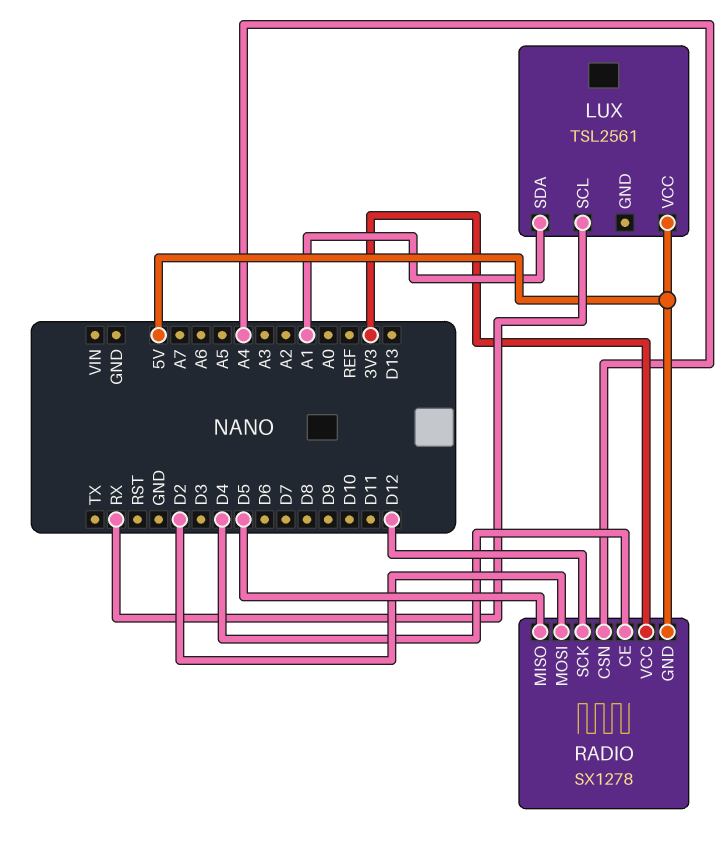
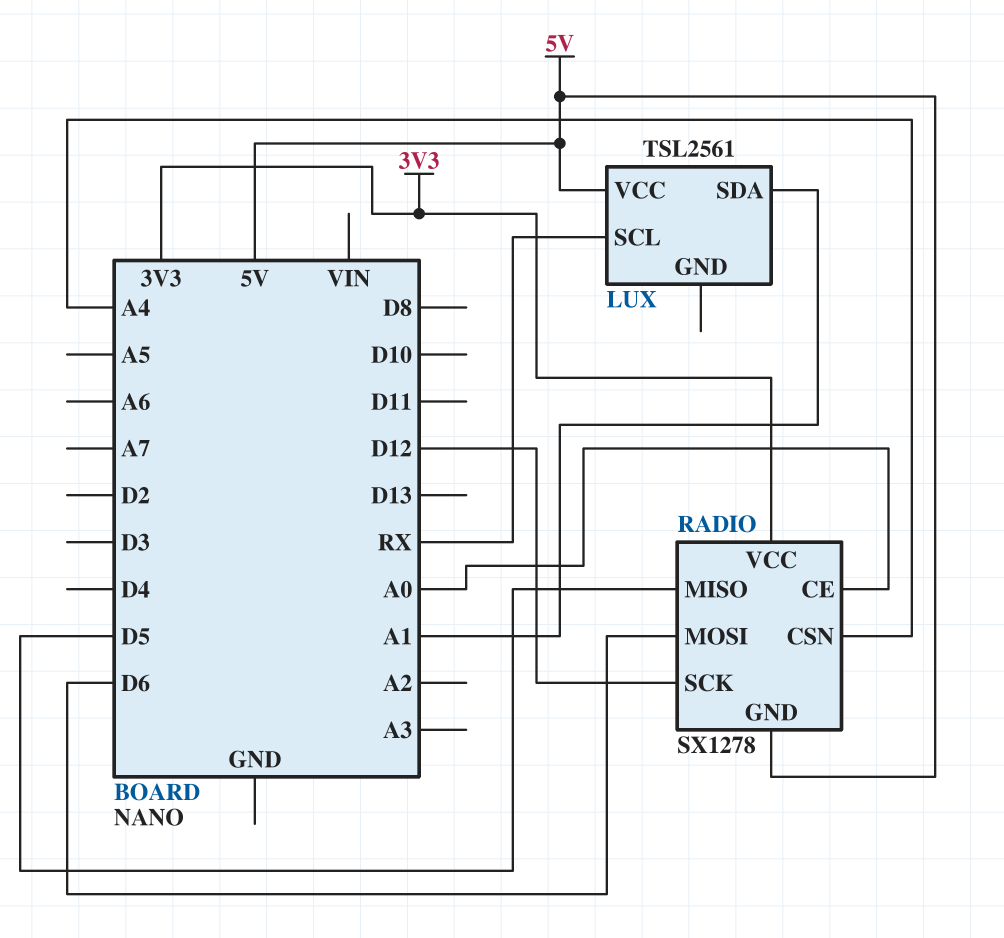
RADIO pin CE: D4 -> A0
RADIO pin MOSI: D2 -> D6

